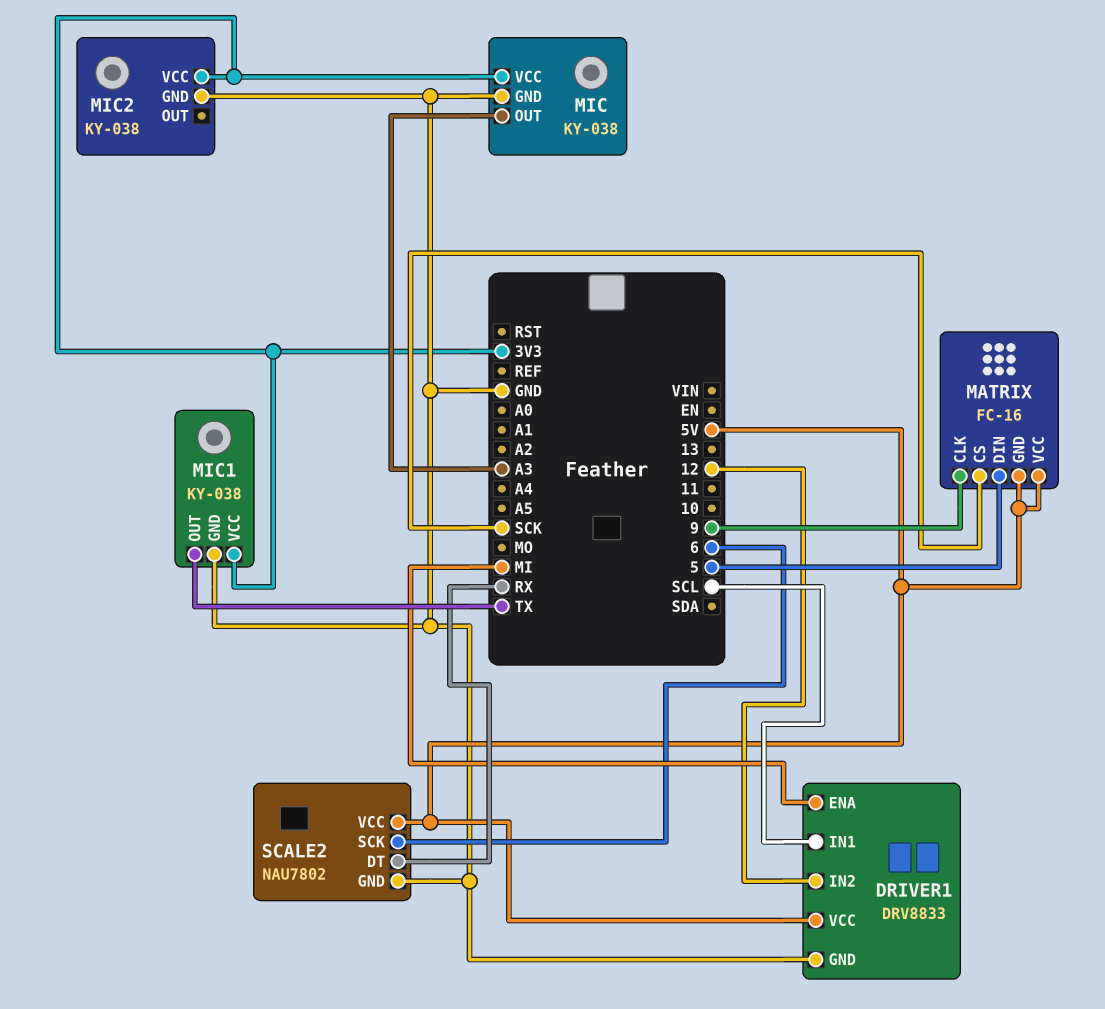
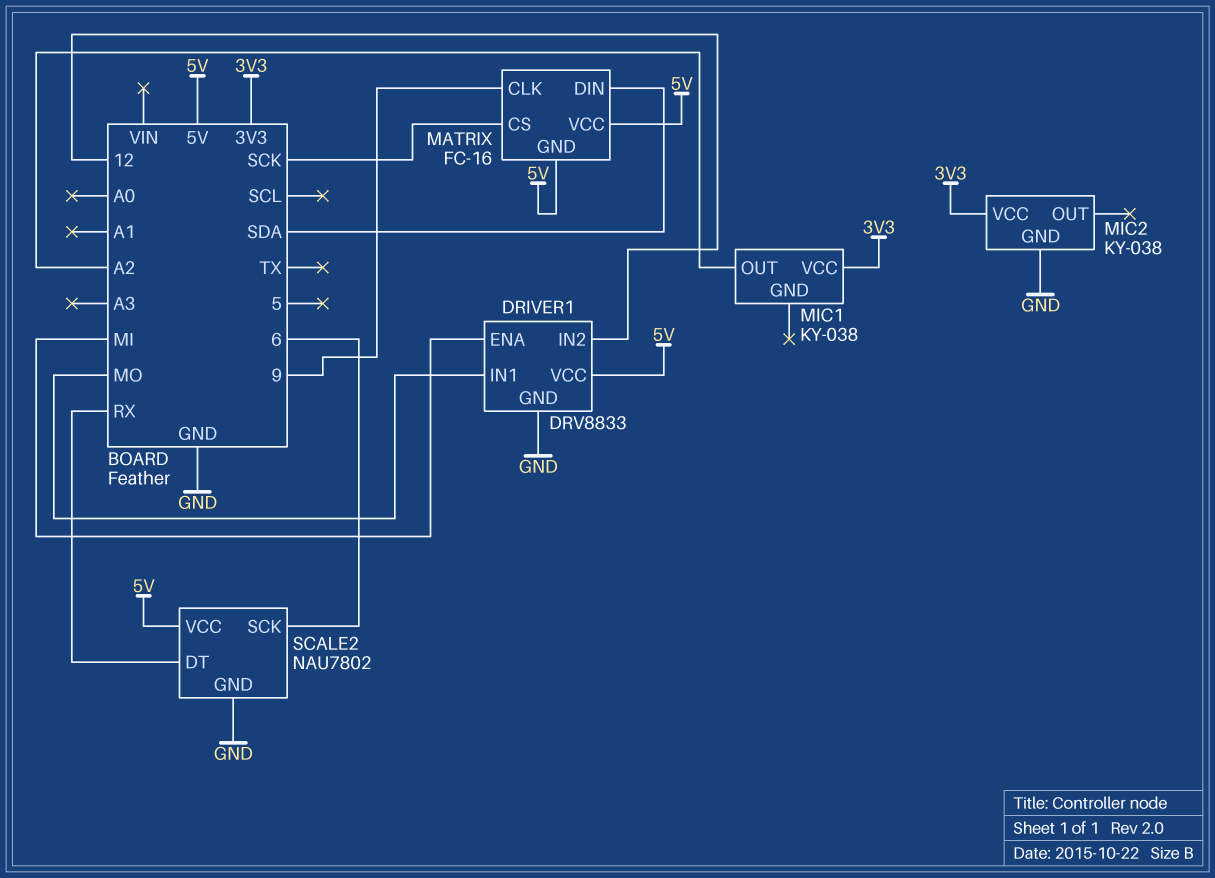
DRIVER1 pin IN1: SCL -> MO
MATRIX pin DIN: 5 -> SDA
MIC: KY-038 -> none
MIC pin GND: GND -> none
MIC pin OUT: A3 -> none
MIC pin VCC: 3V3 -> none
MIC1 pin GND: GND -> none
MIC1 pin OUT: TX -> A2

